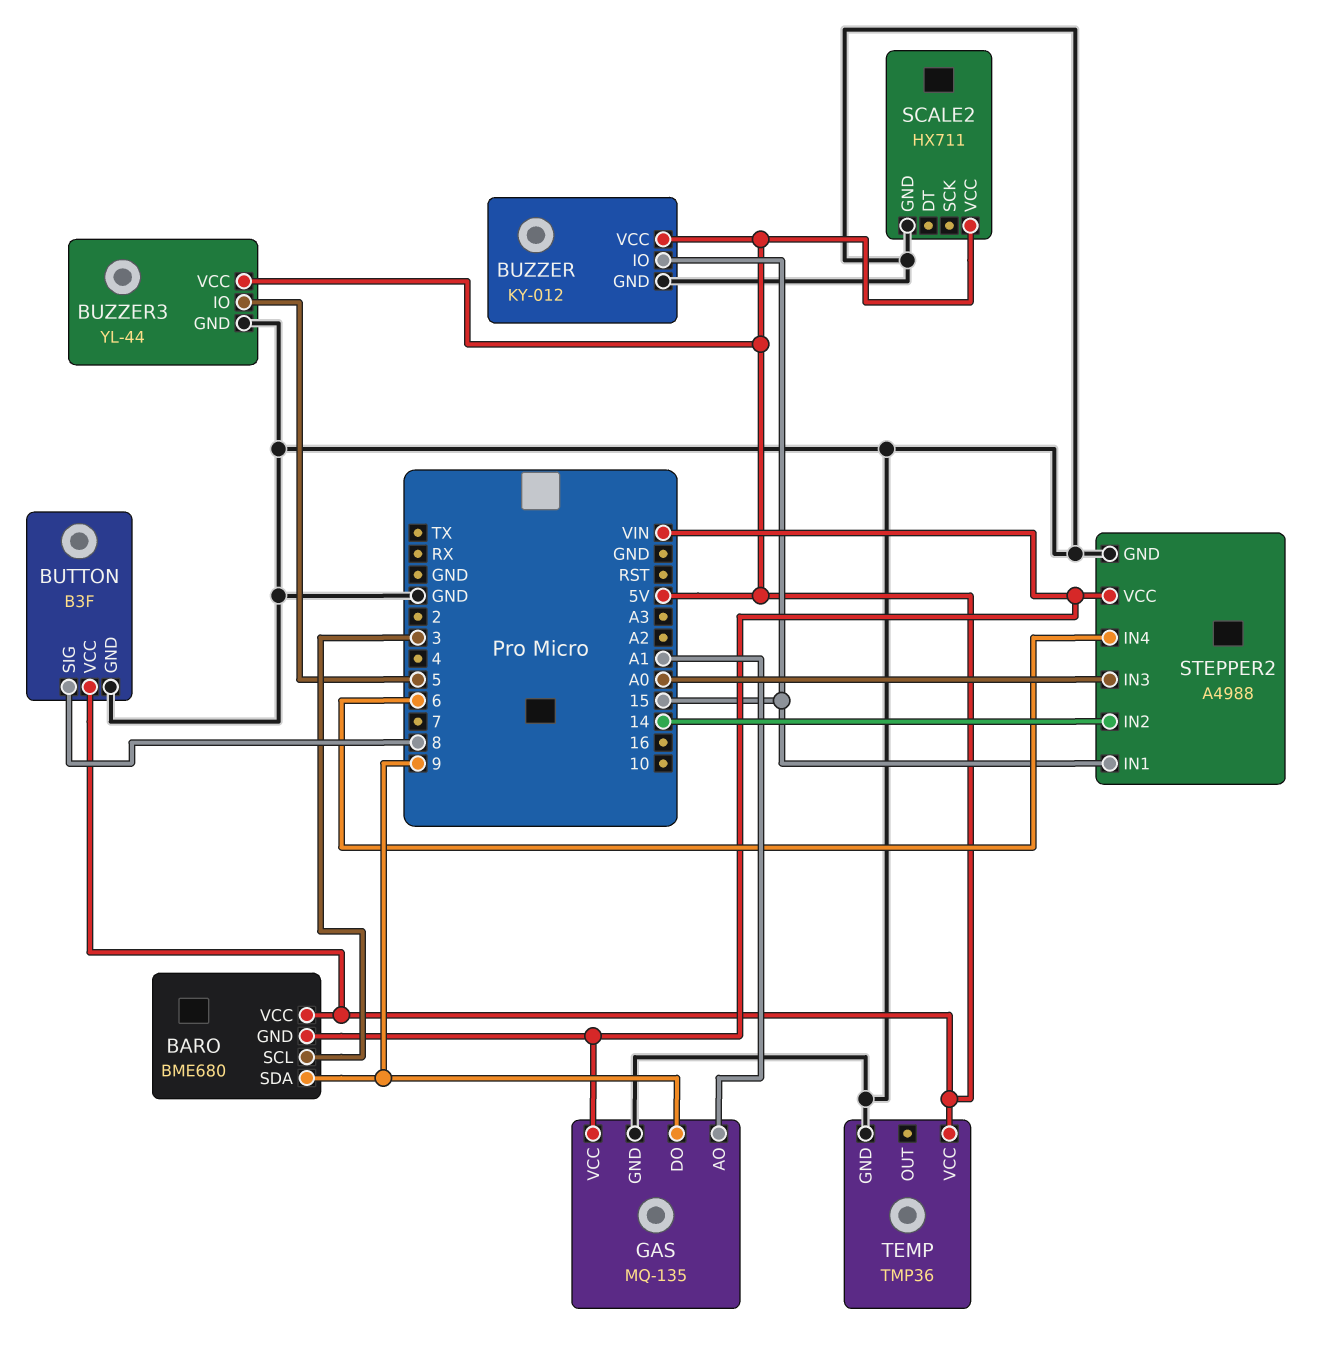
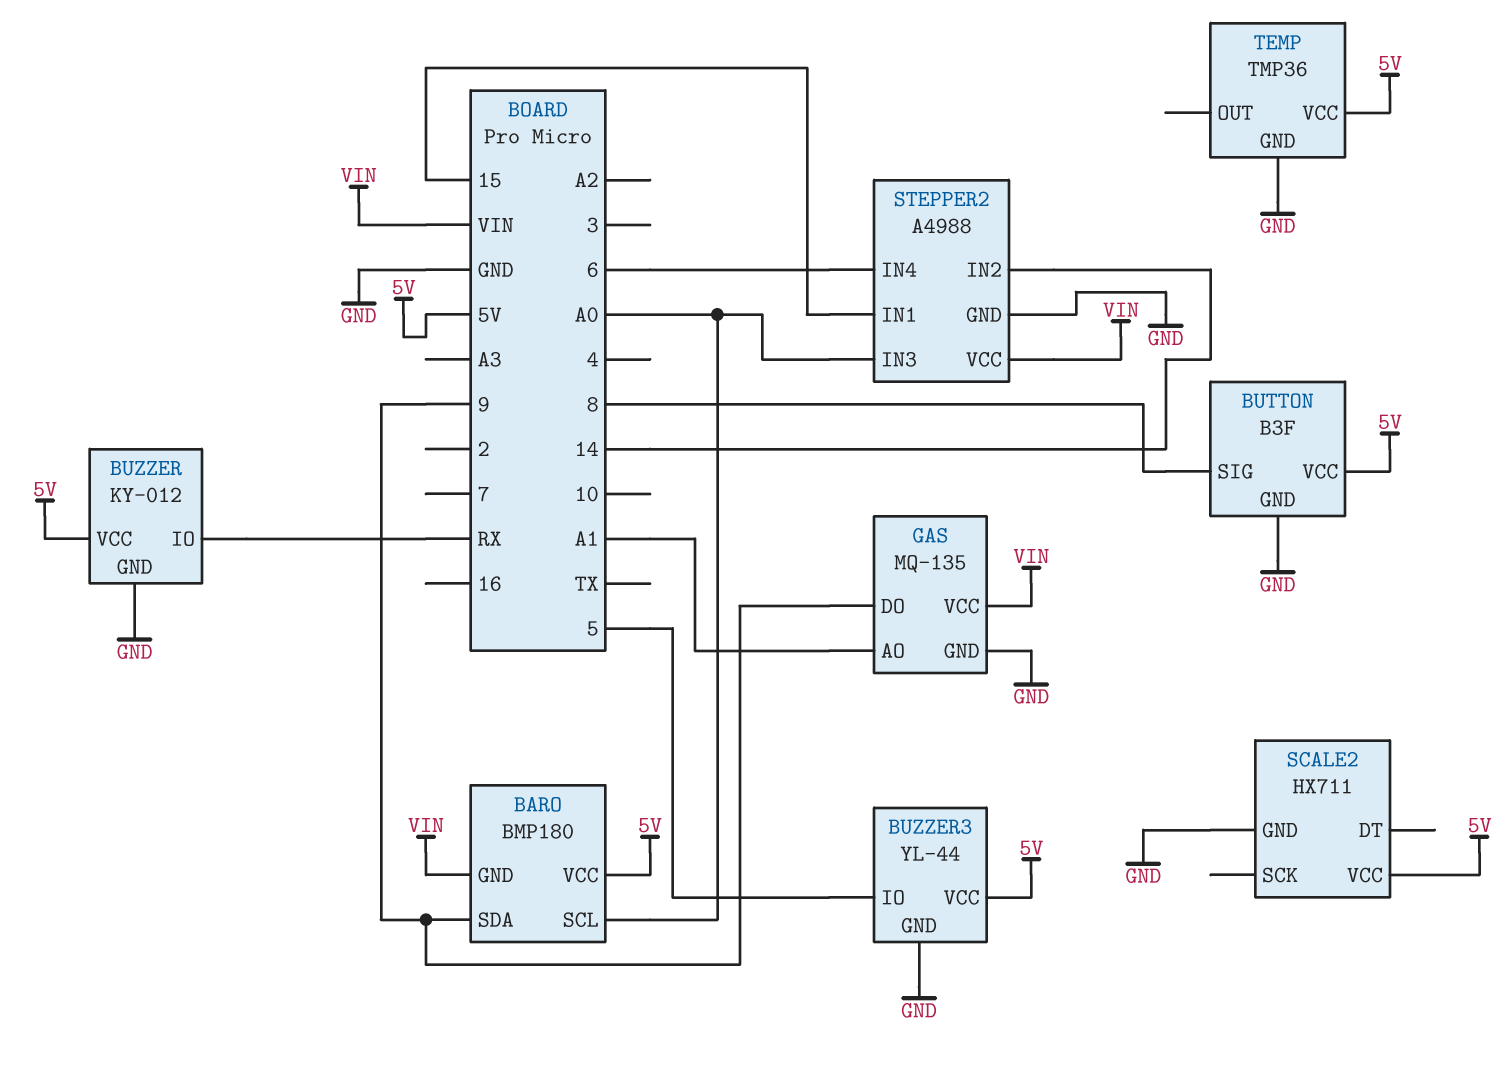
BARO: BME680 -> BMP180
BARO pin SCL: 3 -> A0
BUZZER pin IO: 15 -> RX

